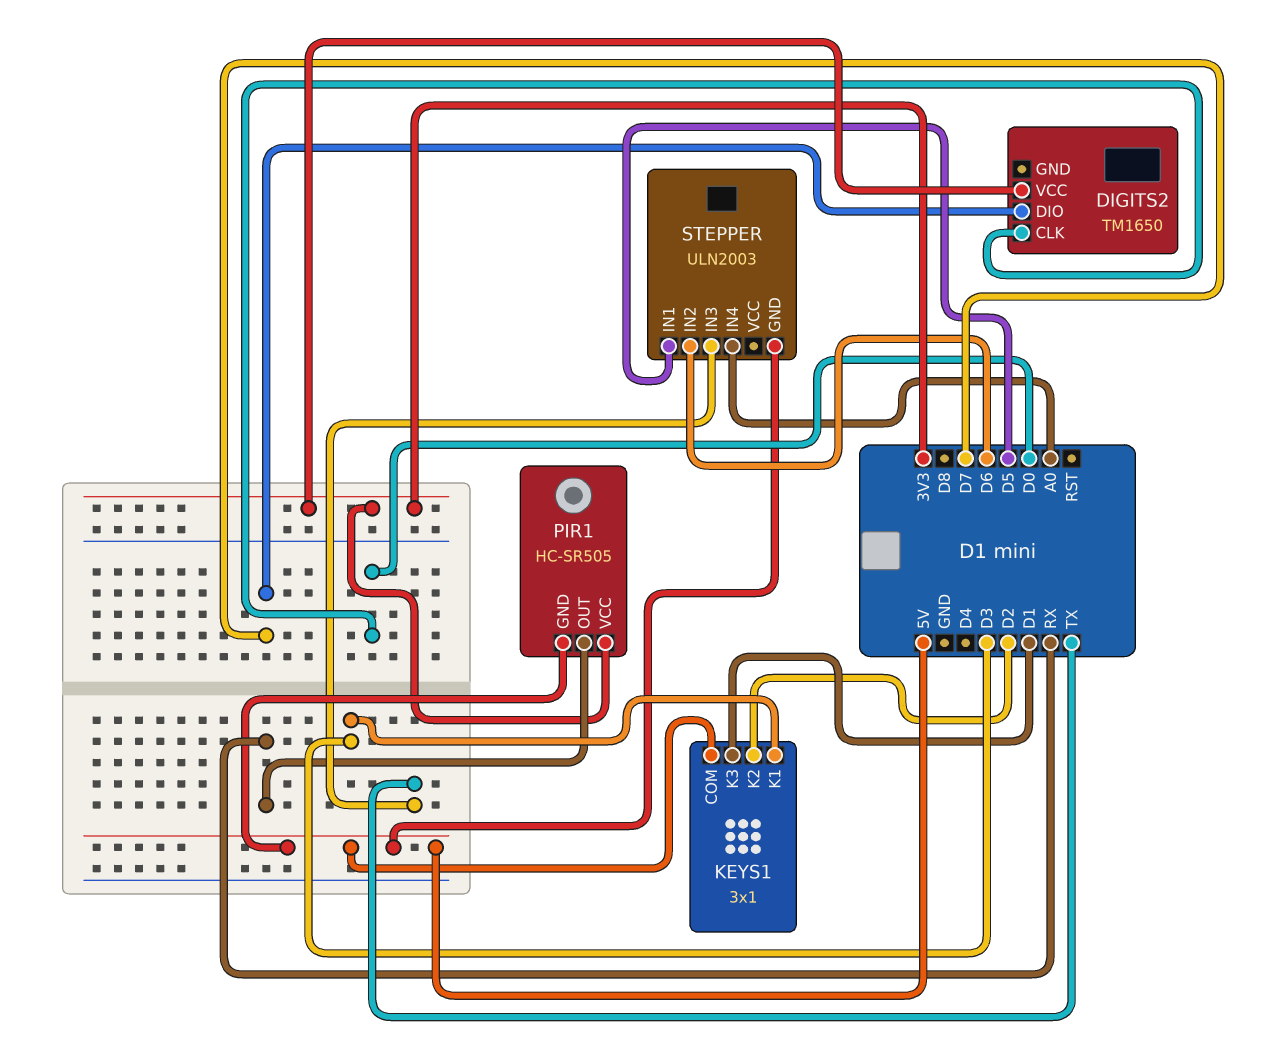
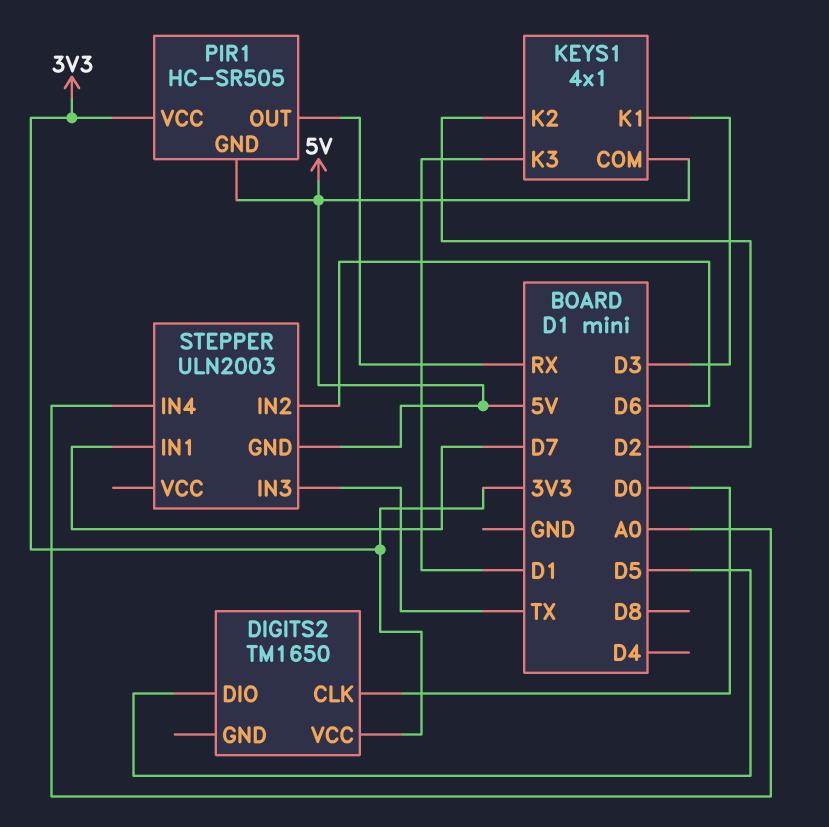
DIGITS2 pin DIO: D7 -> D5
KEYS1: 3x1 -> 4x1
STEPPER pin IN1: D5 -> D7

